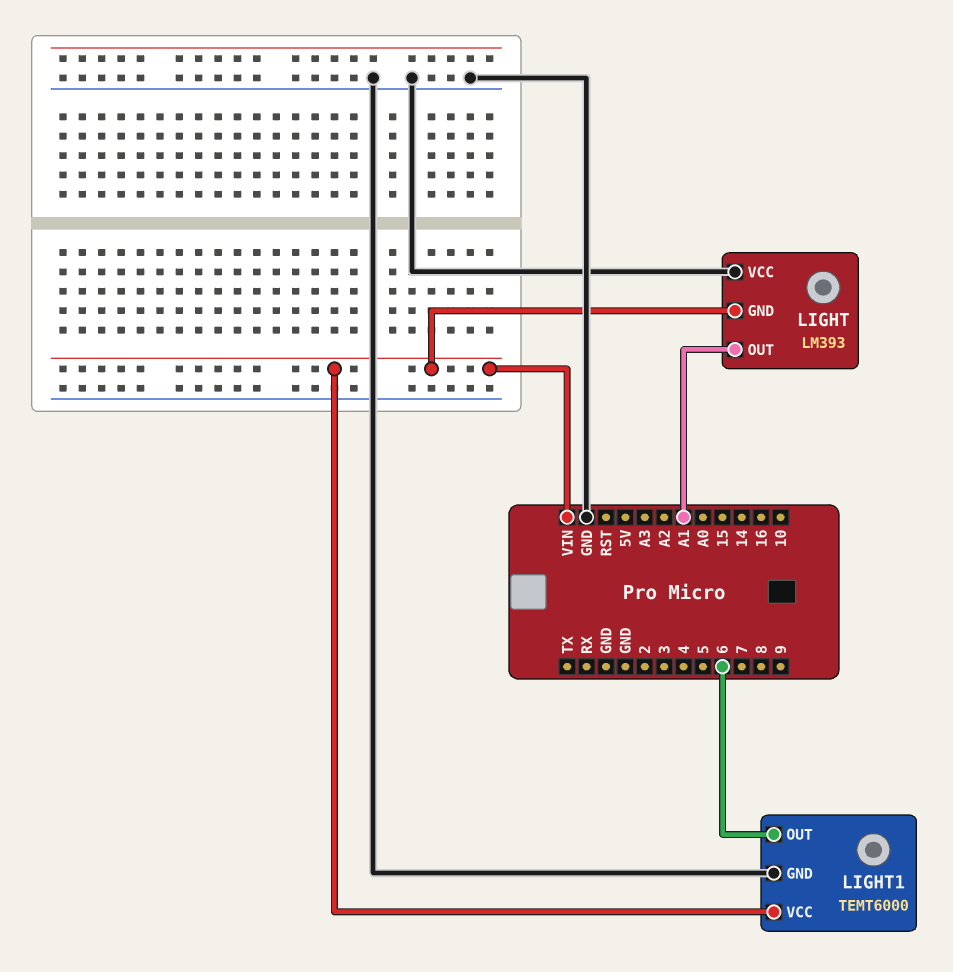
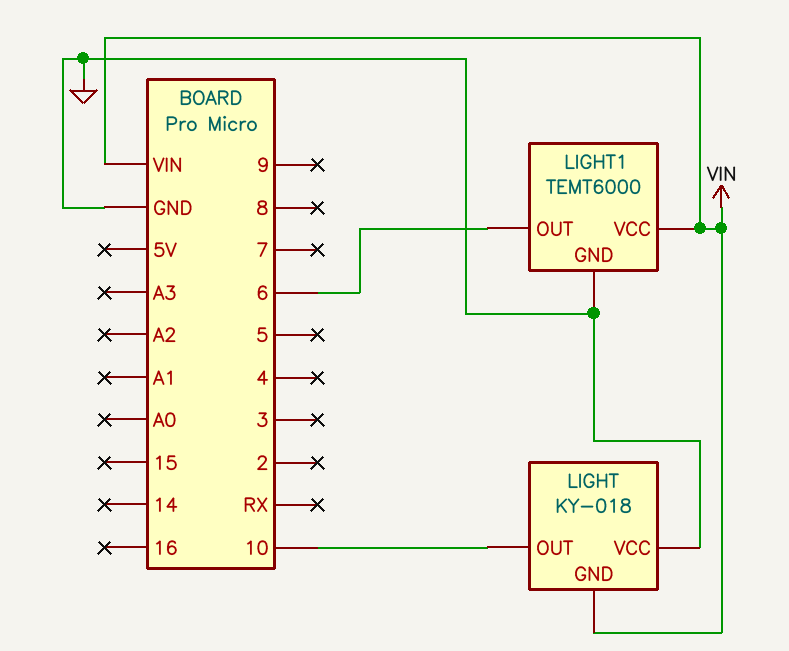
LIGHT: LM393 -> KY-018
LIGHT pin OUT: A1 -> 10

